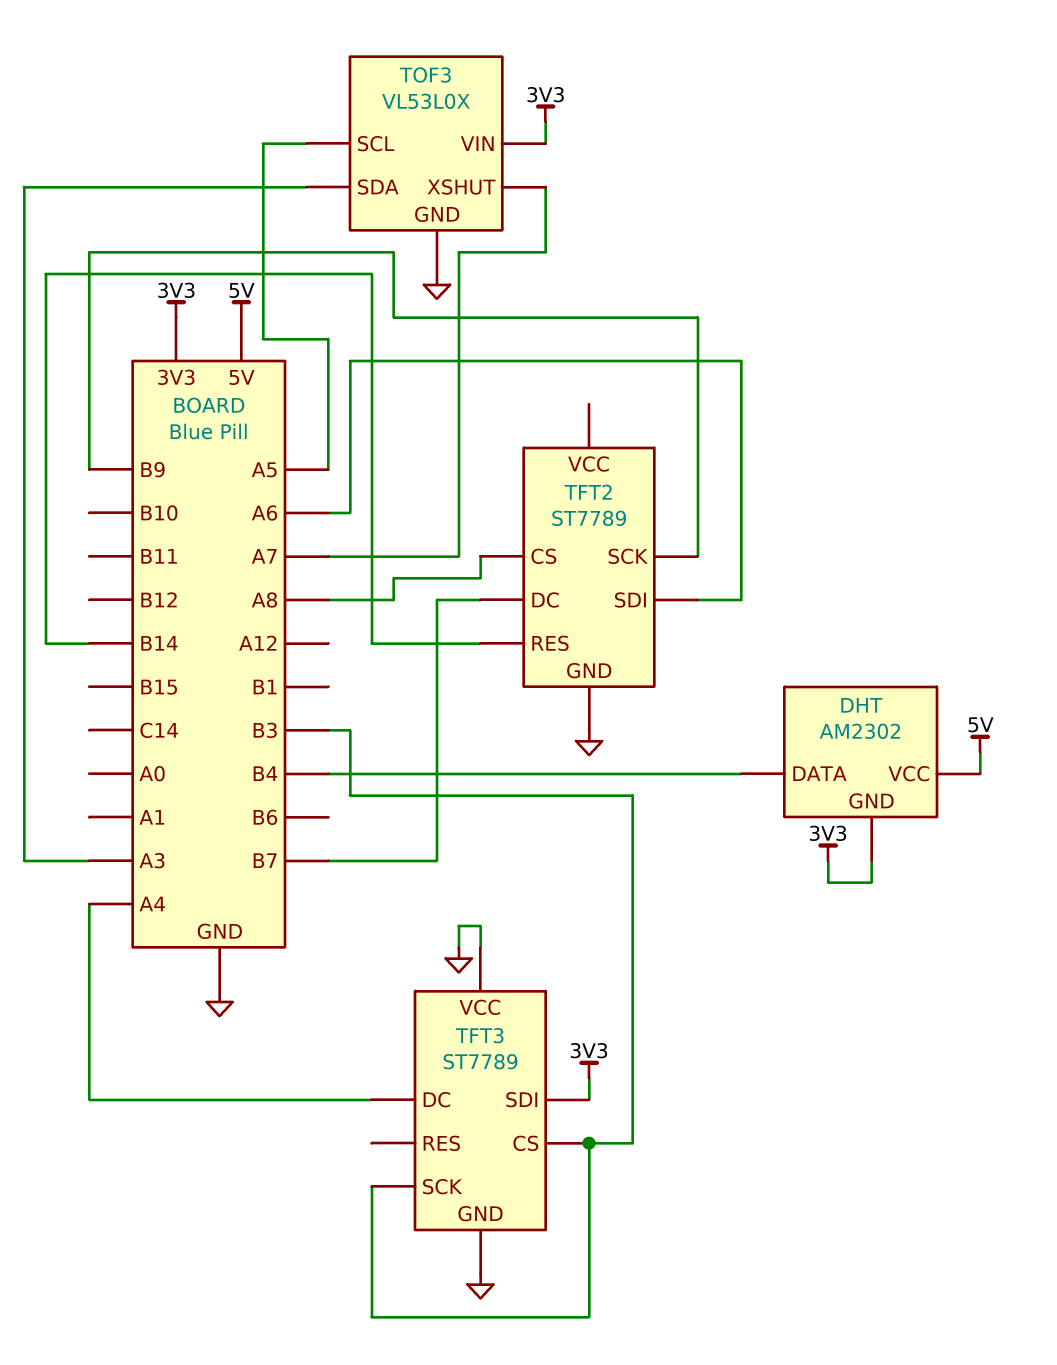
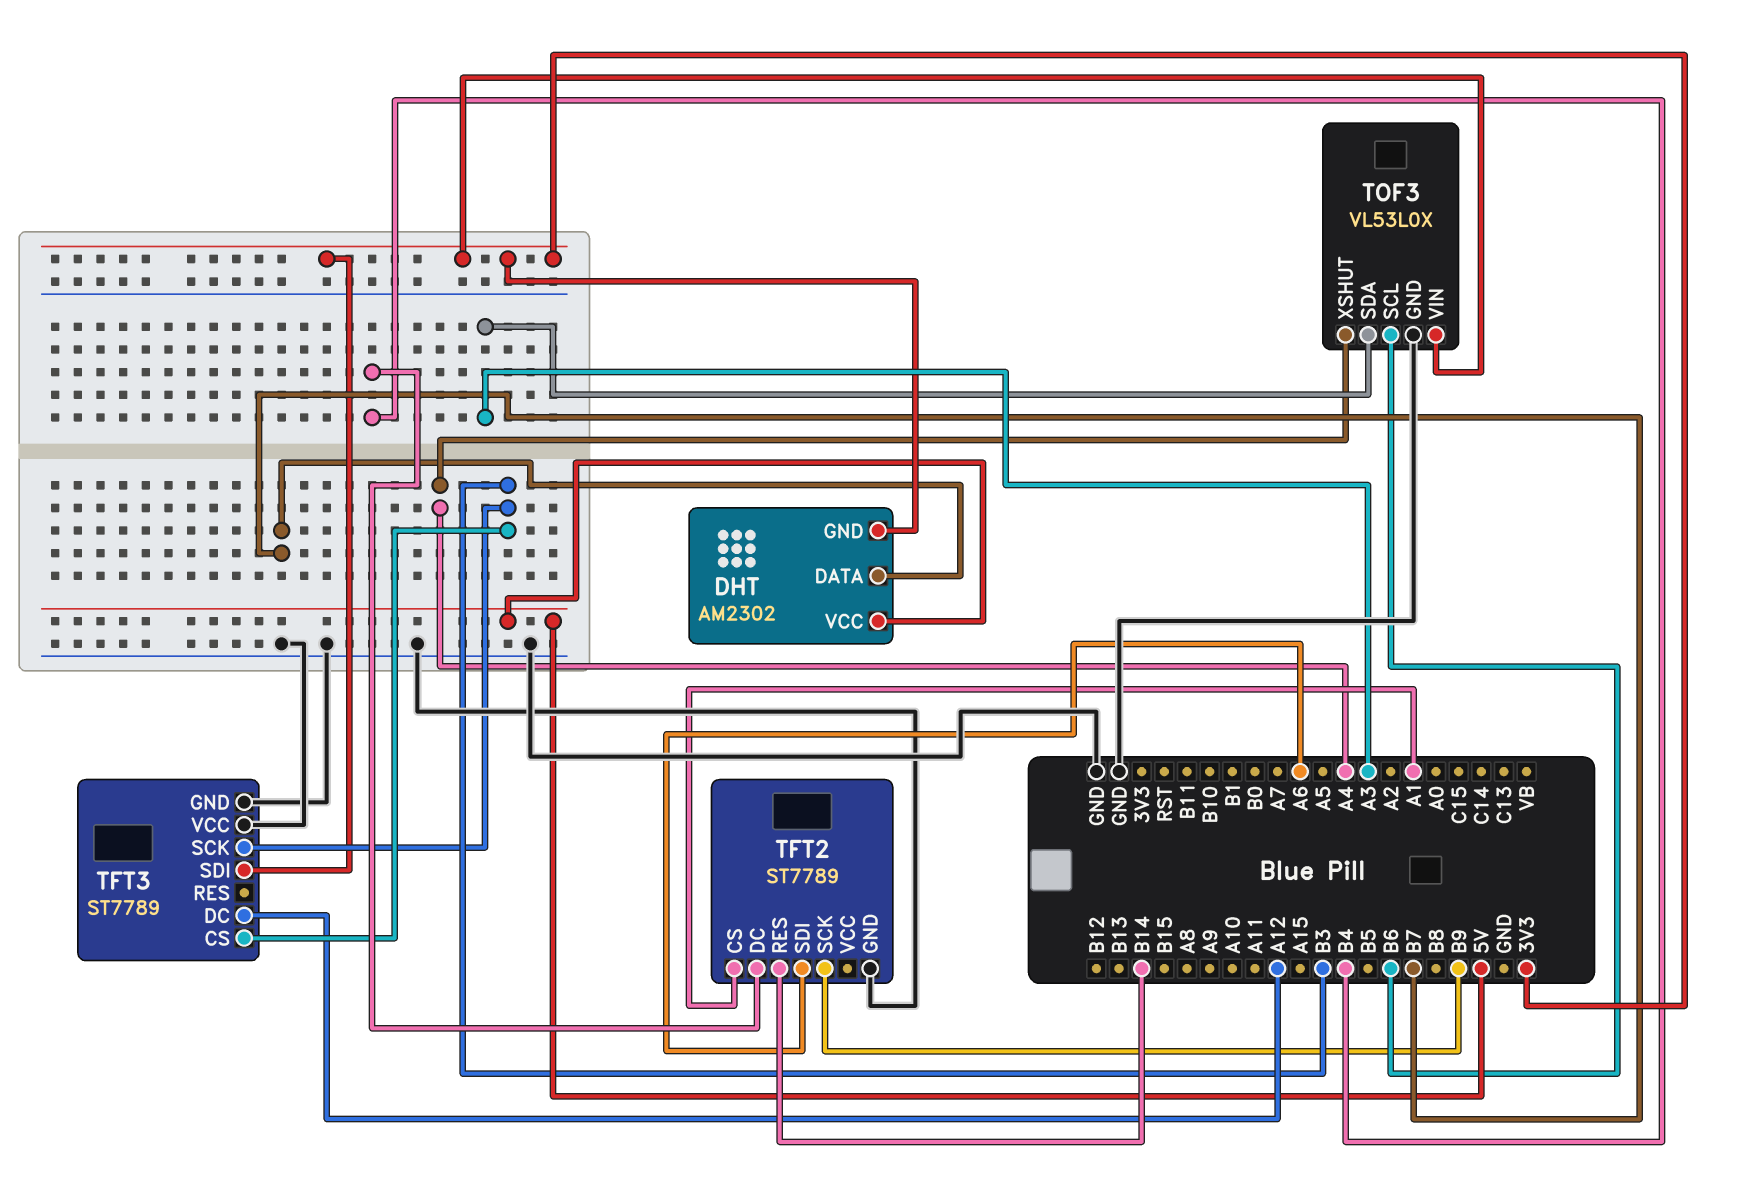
DHT pin DATA: B4 -> B7
TFT2 pin CS: A8 -> A1
TFT2 pin DC: B7 -> B4
TFT3 pin DC: A4 -> A12
TOF3 pin SCL: A5 -> B6
TOF3 pin XSHUT: A7 -> A4

